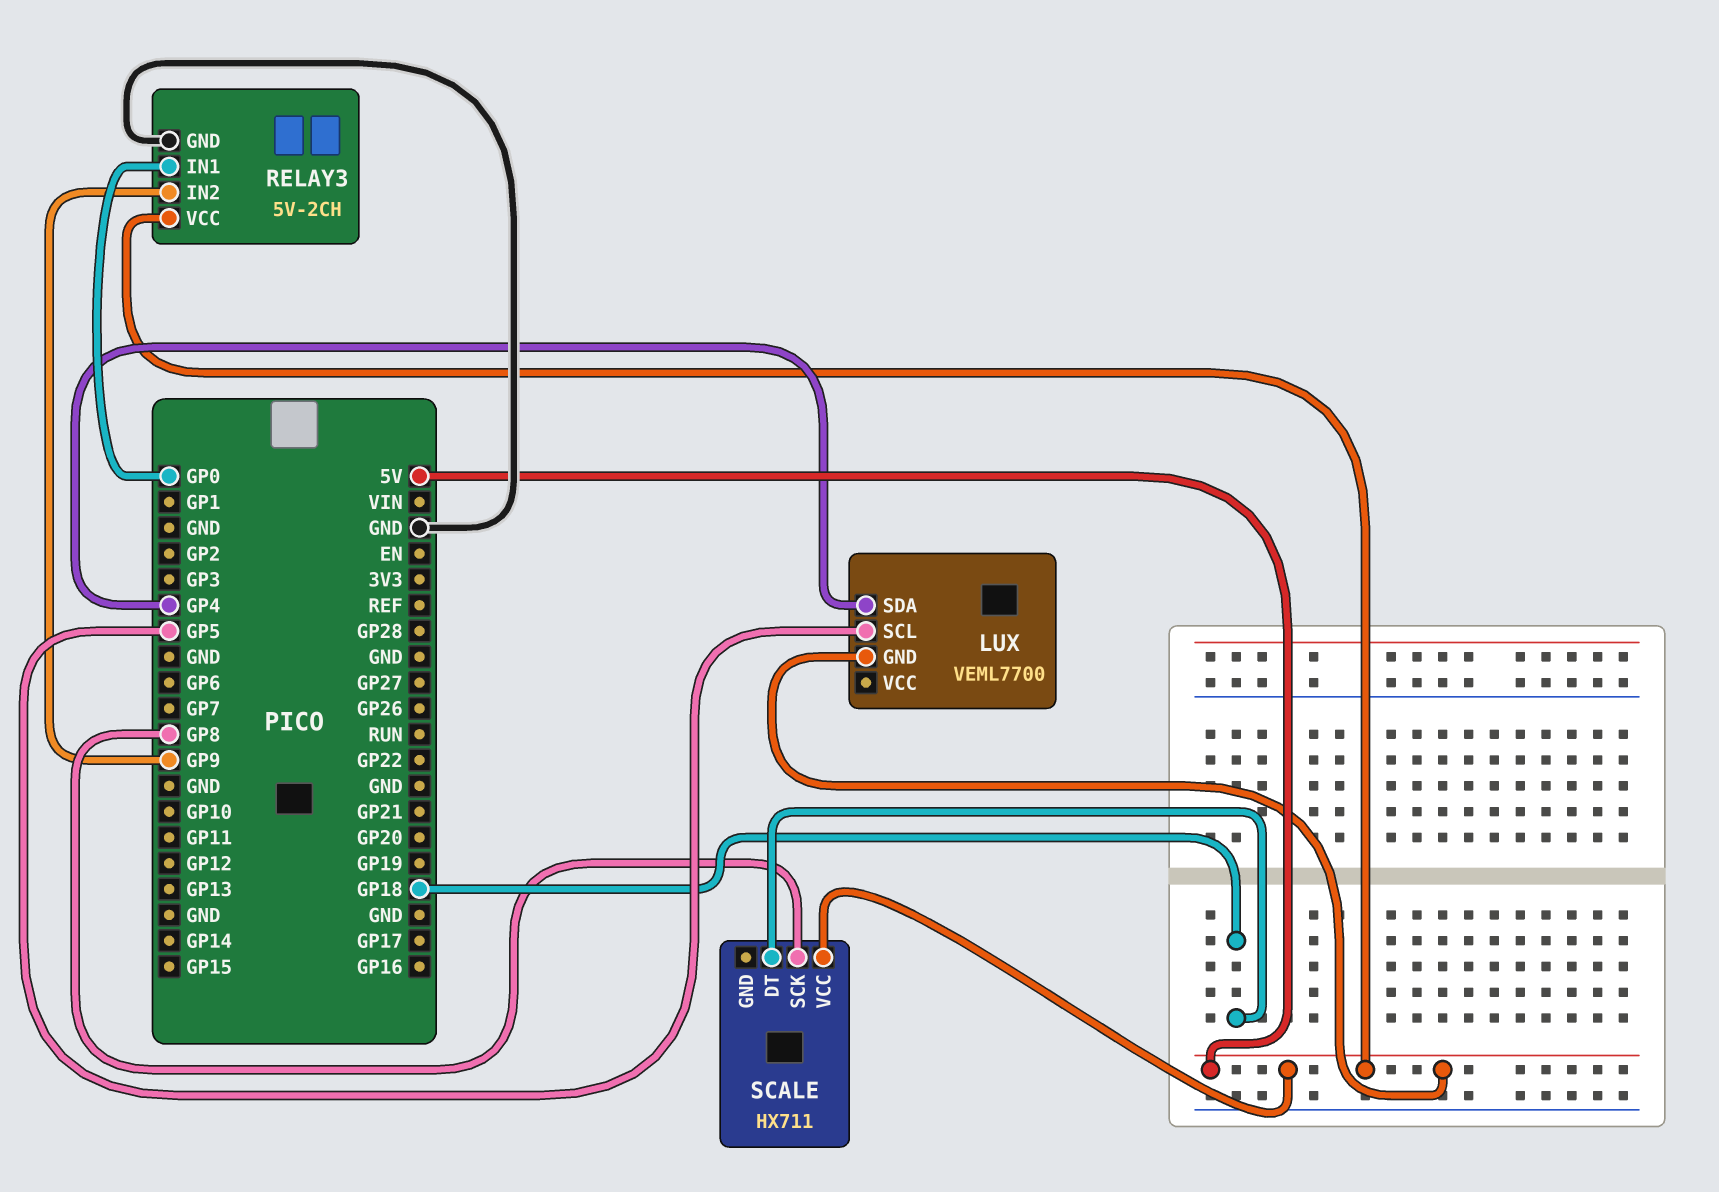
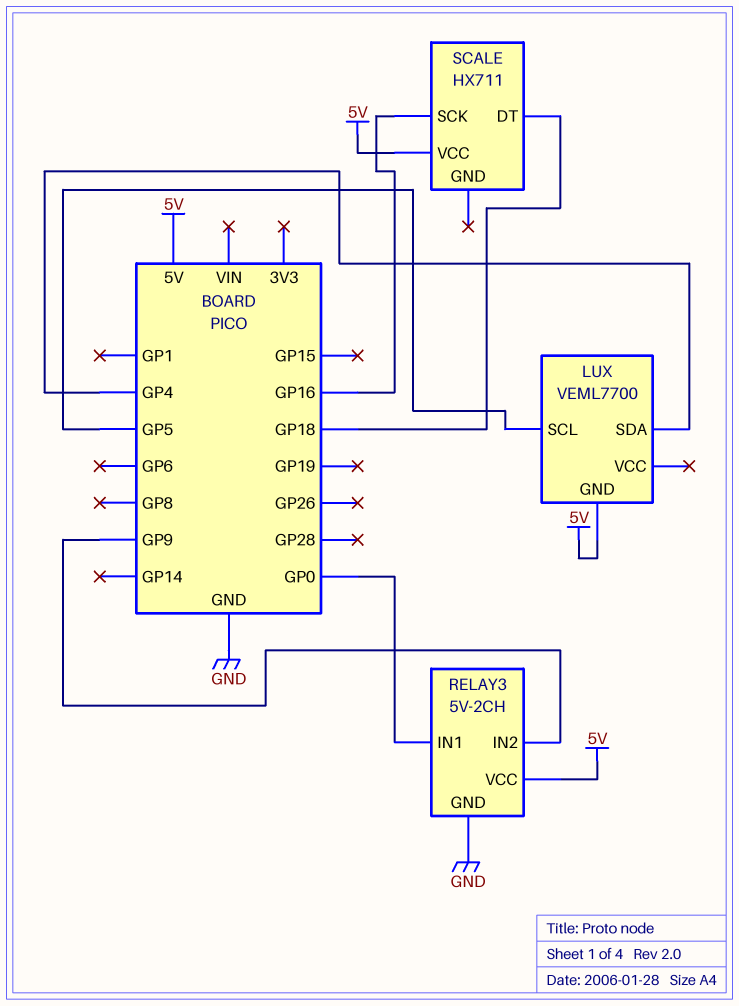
SCALE pin SCK: GP8 -> GP16

